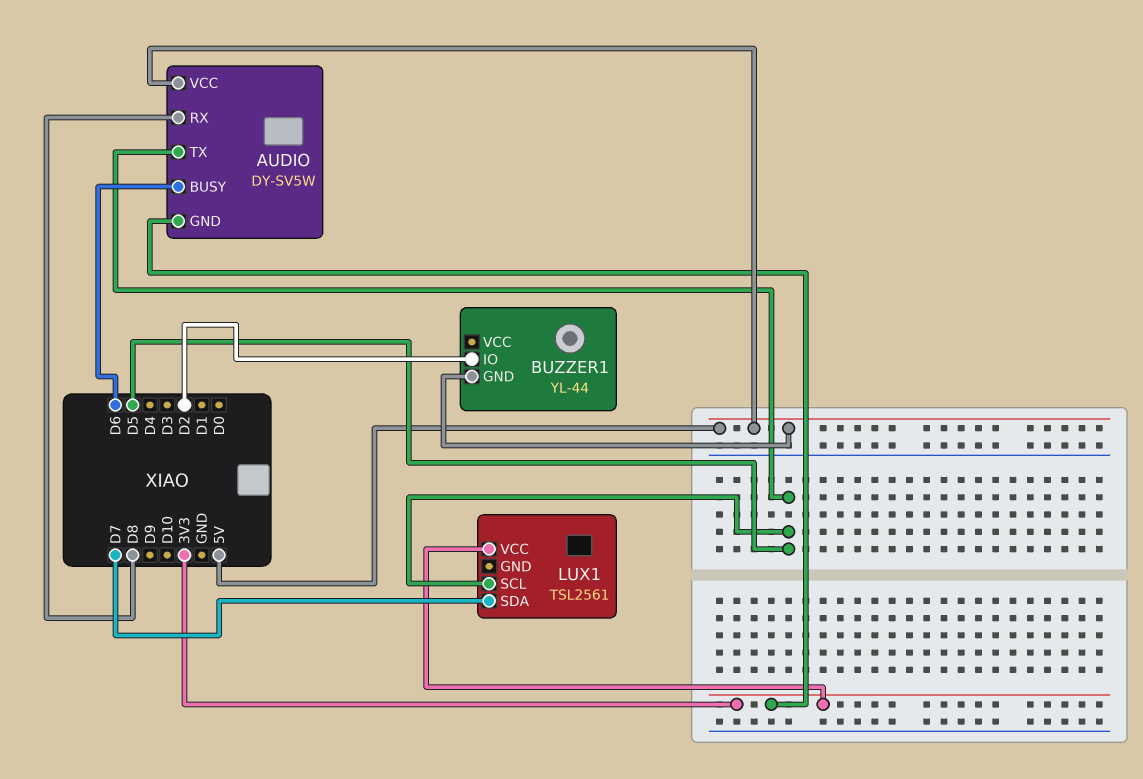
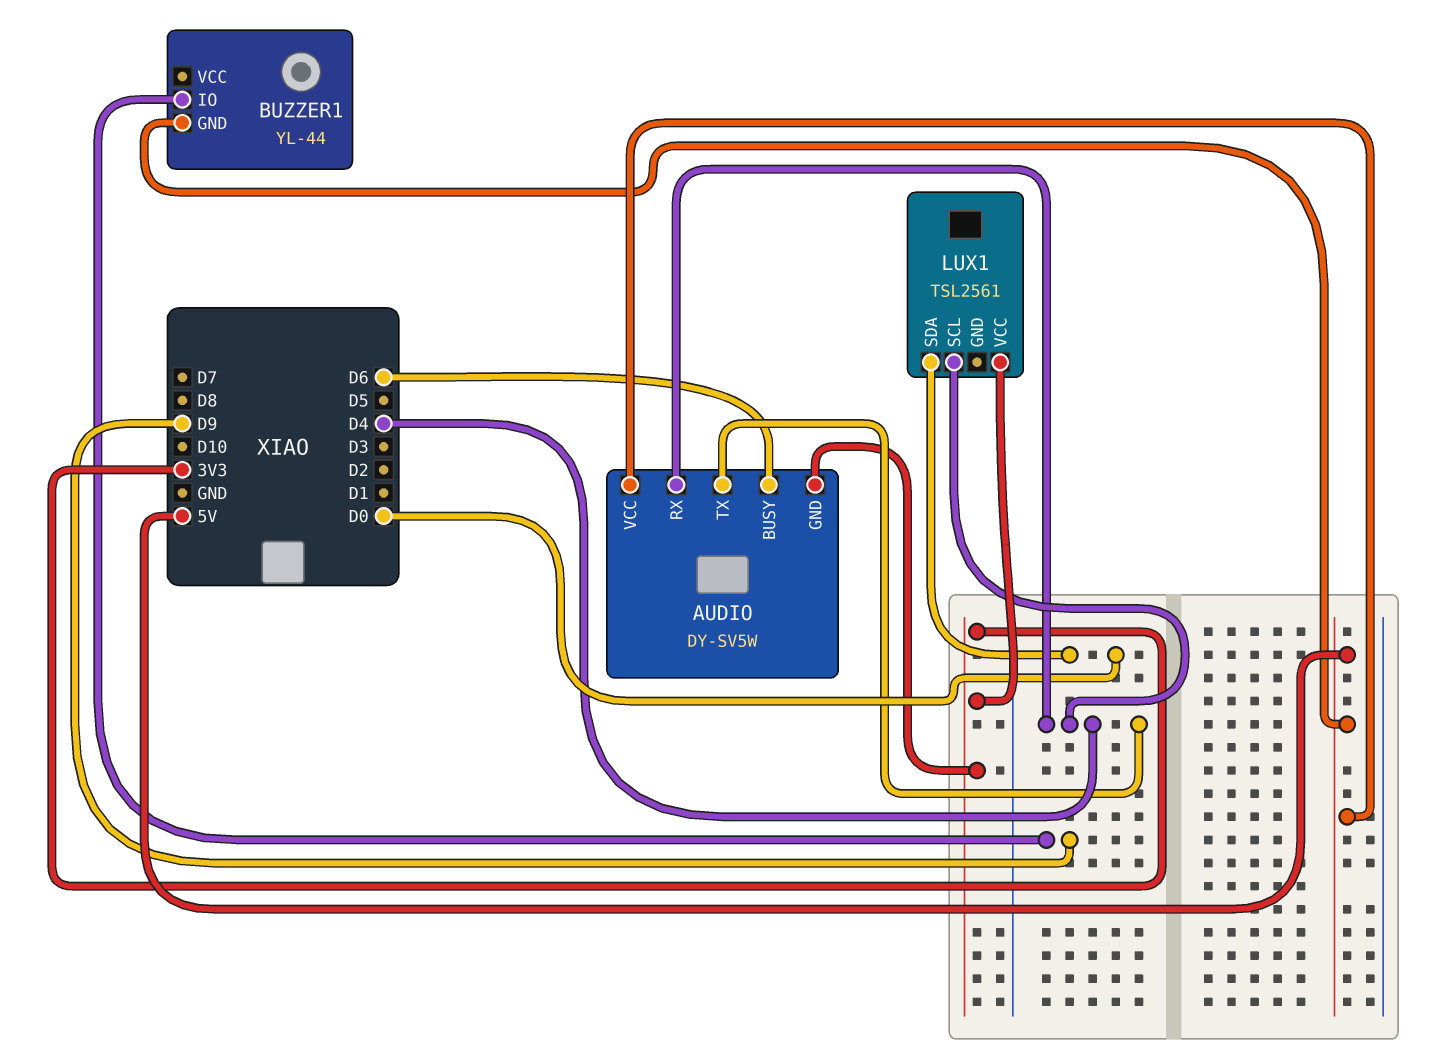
AUDIO pin RX: D8 -> D4
AUDIO pin TX: D5 -> D4
BUZZER1 pin IO: D2 -> D9
LUX1 pin SCL: D5 -> D4
LUX1 pin SDA: D7 -> D0

